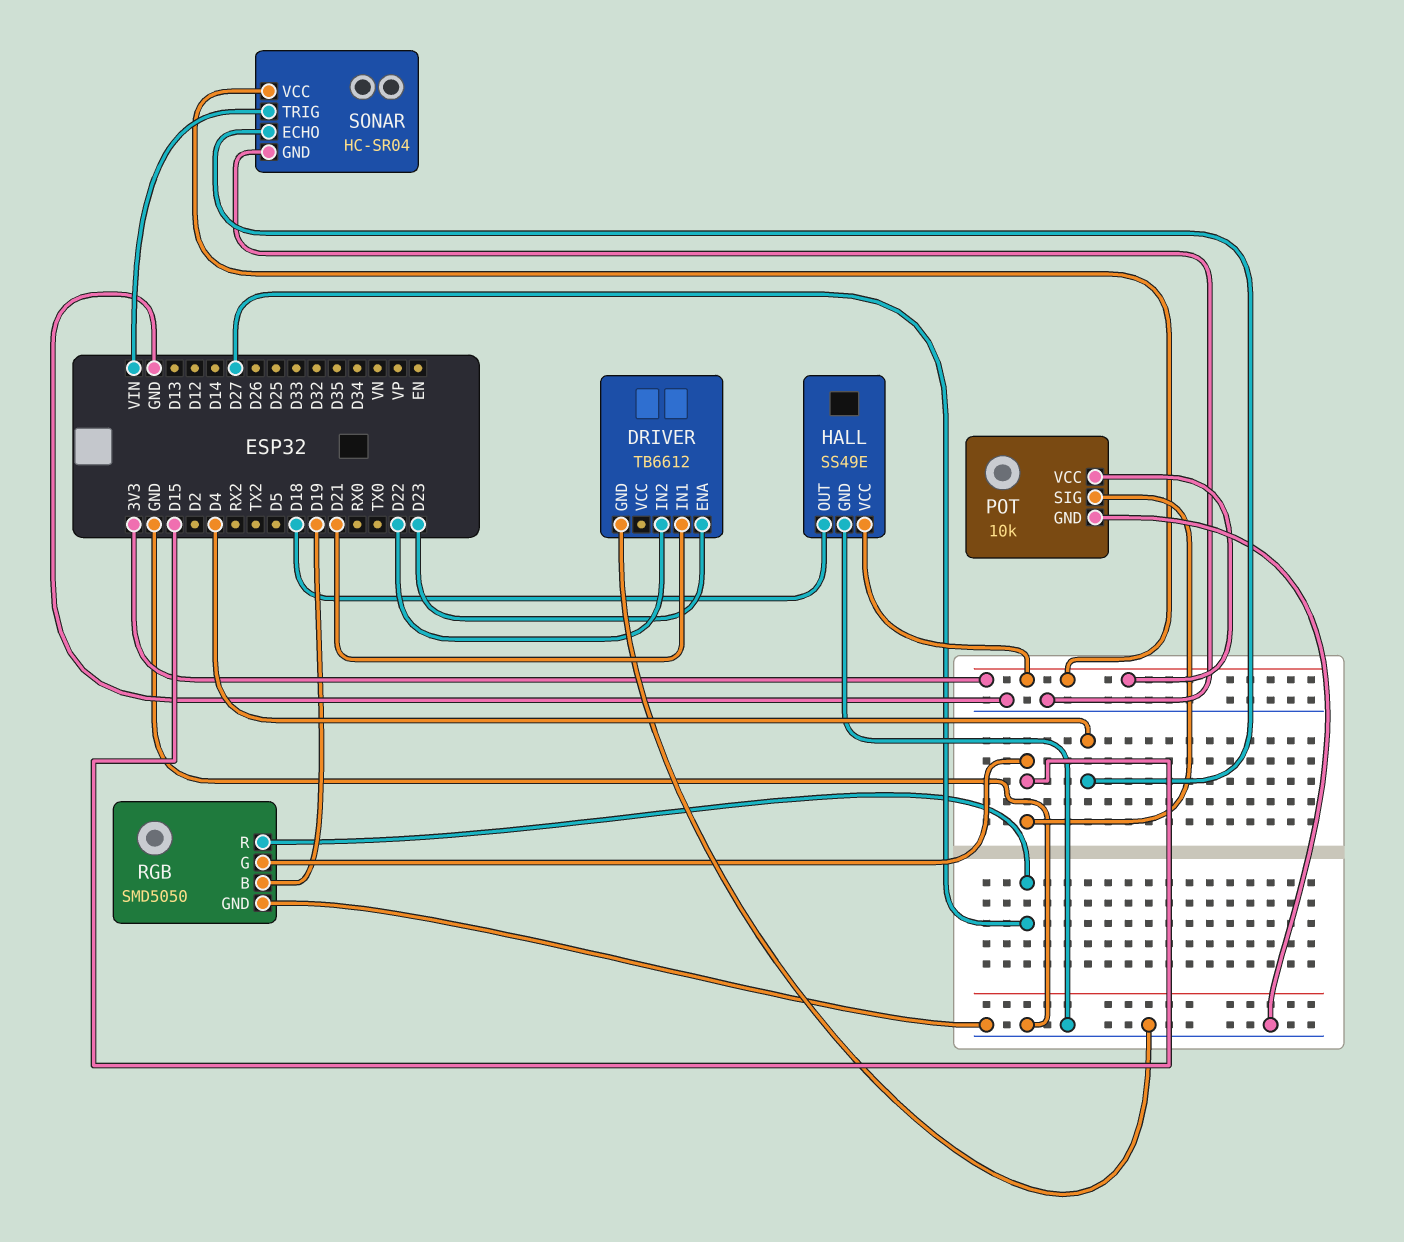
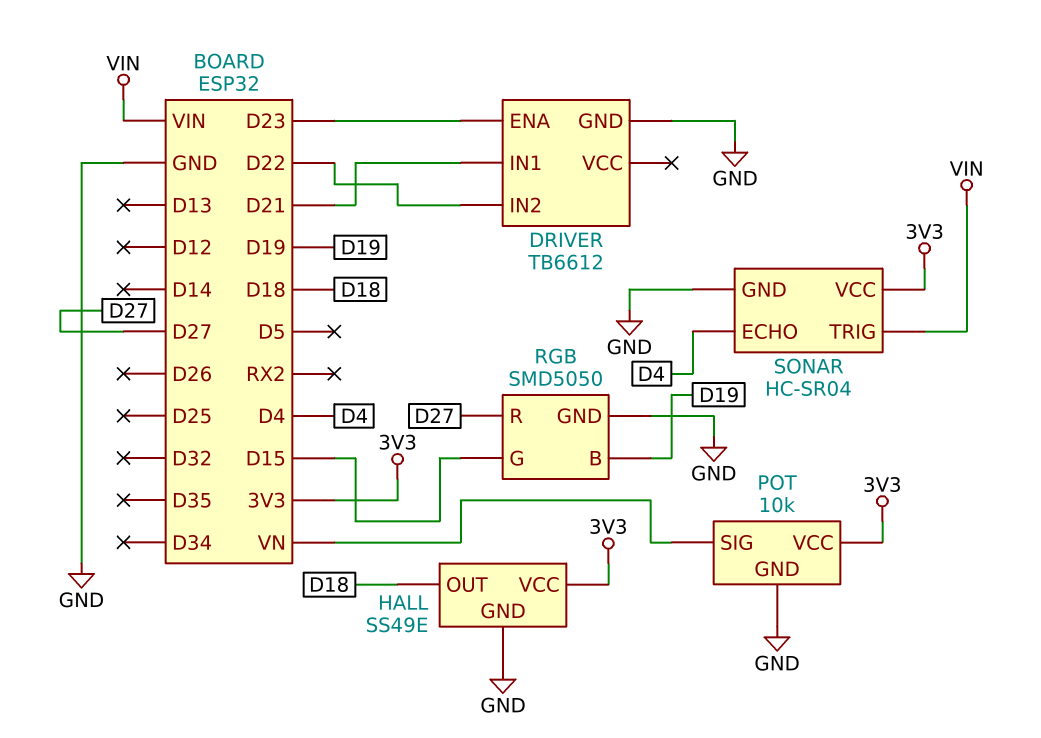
POT pin SIG: D15 -> VN

